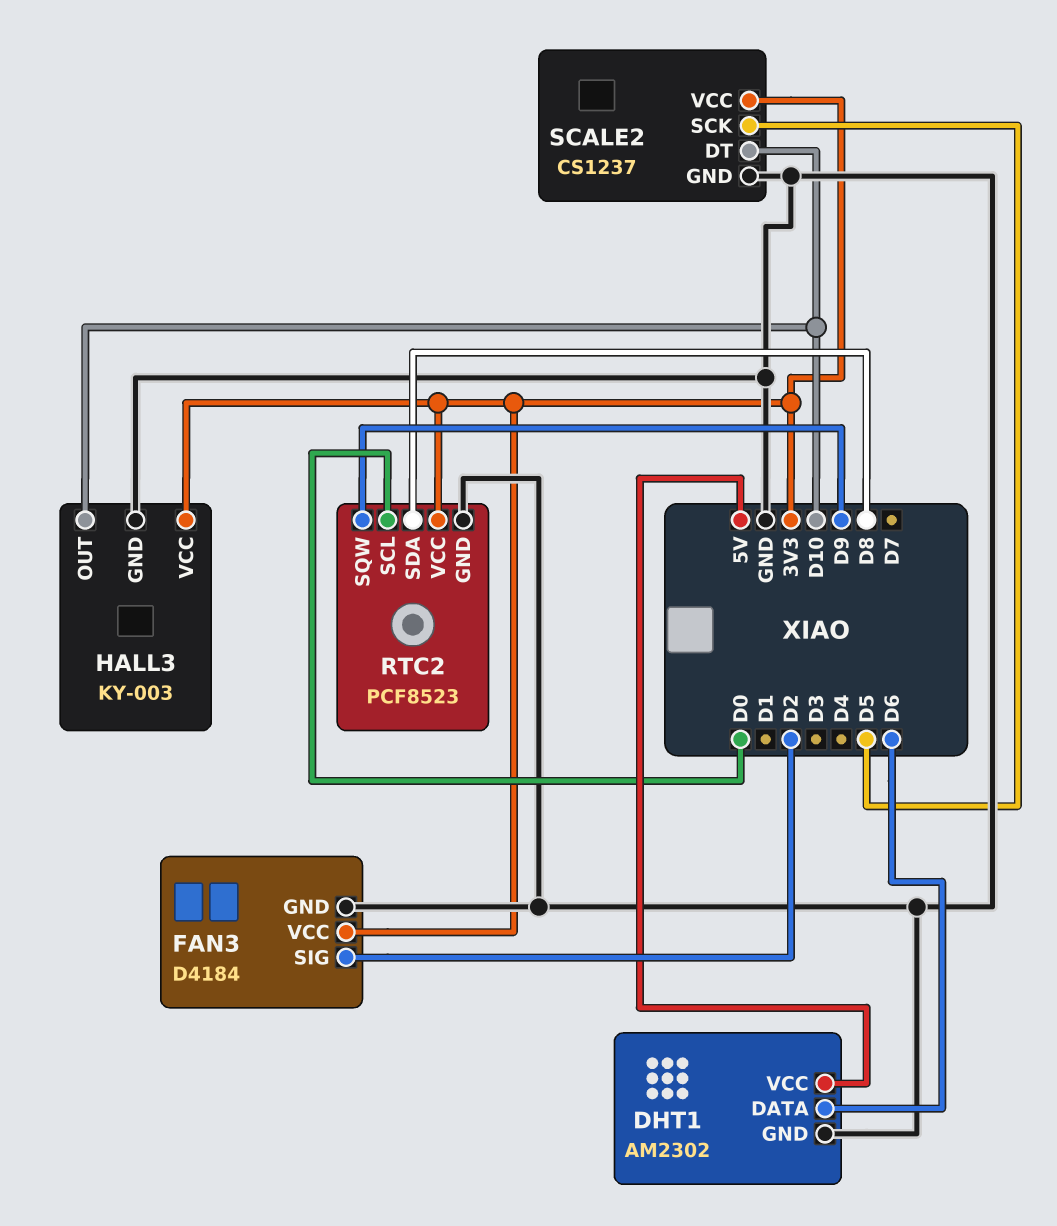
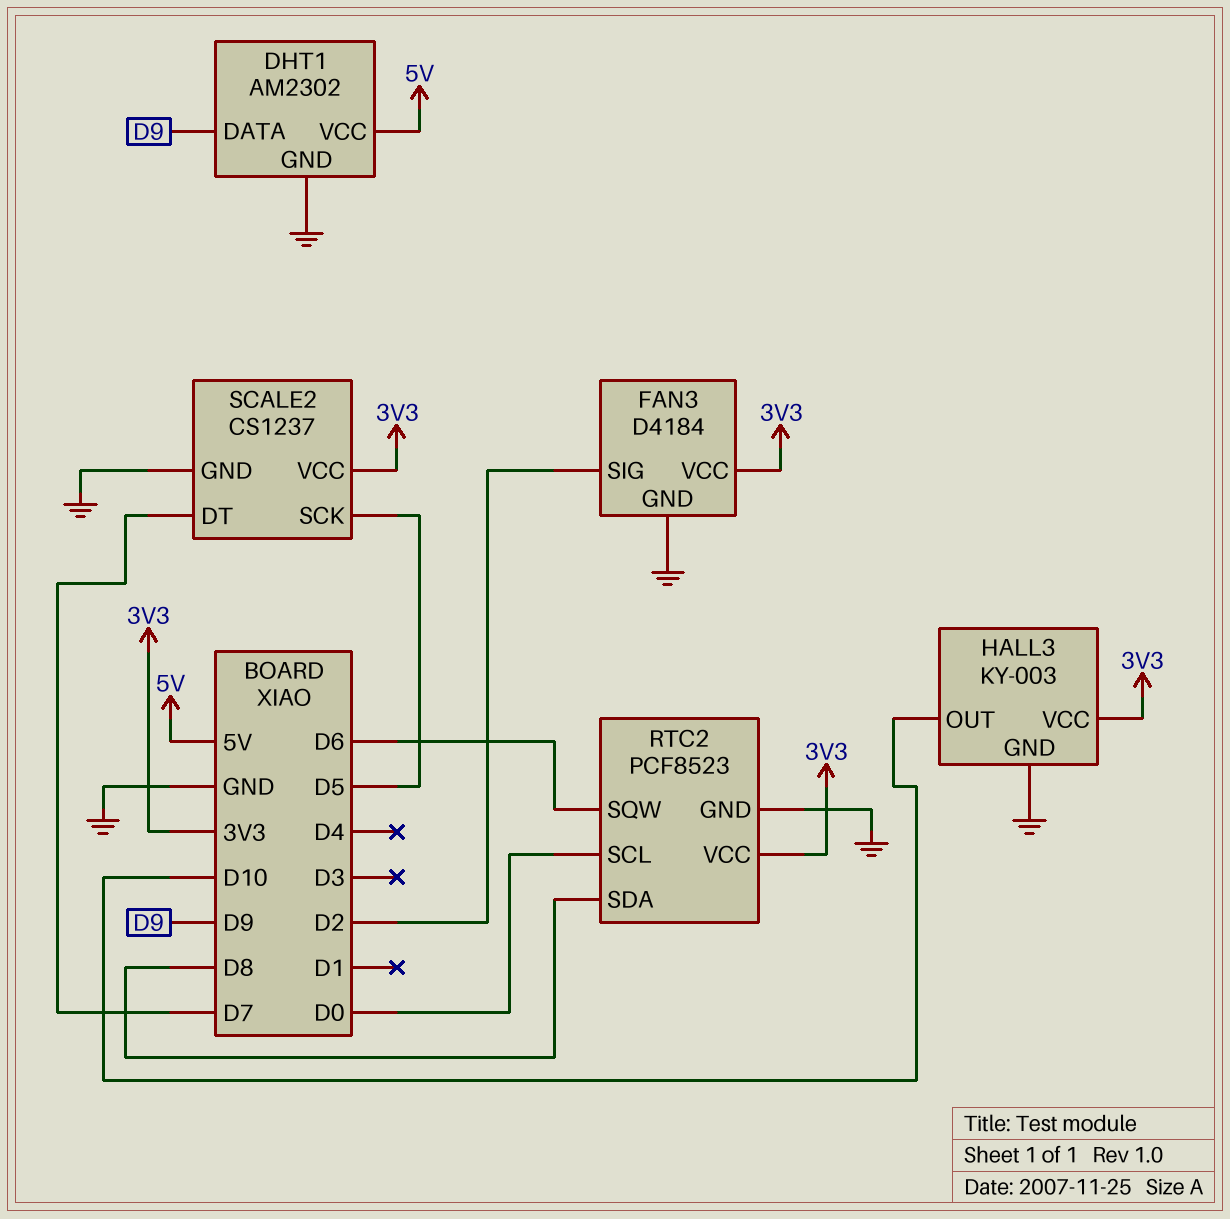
DHT1 pin DATA: D6 -> D9
RTC2 pin SQW: D9 -> D6
SCALE2 pin DT: D10 -> D7

